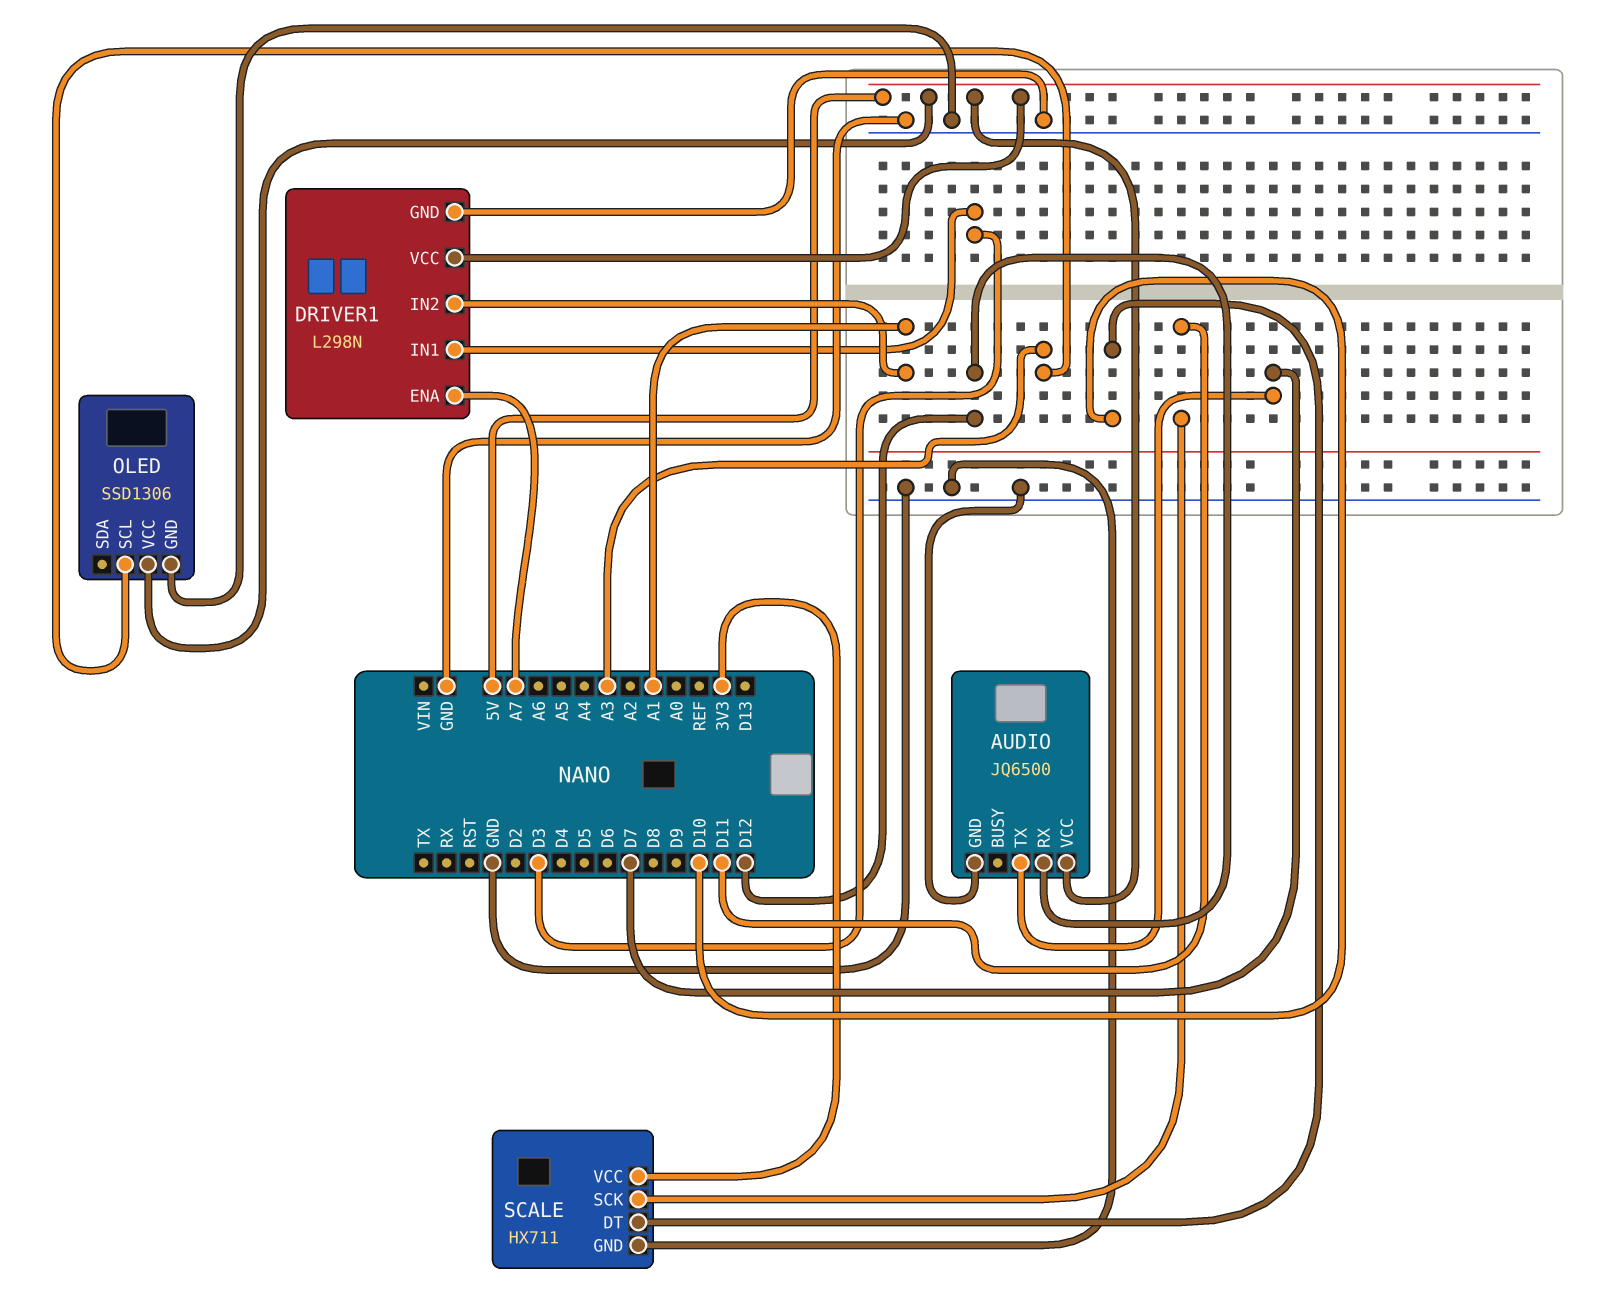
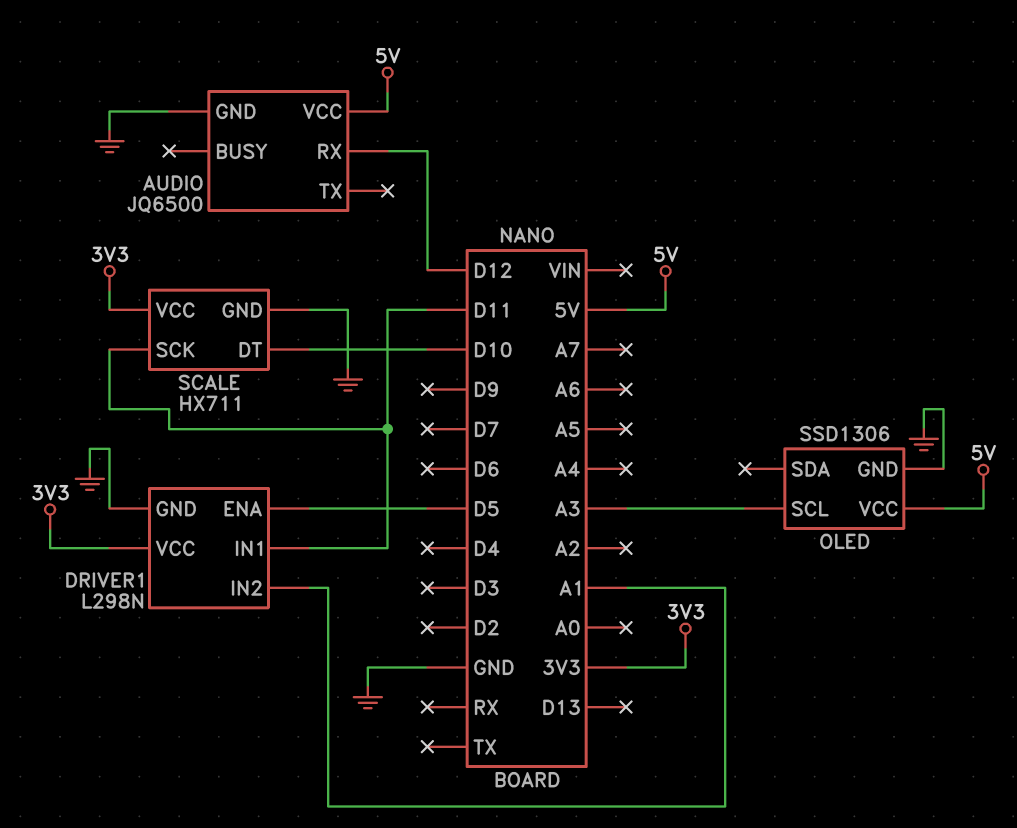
AUDIO pin TX: D7 -> none
DRIVER1 pin ENA: A7 -> D5
DRIVER1 pin IN1: D3 -> D11
DRIVER1 pin VCC: 5V -> 3V3

